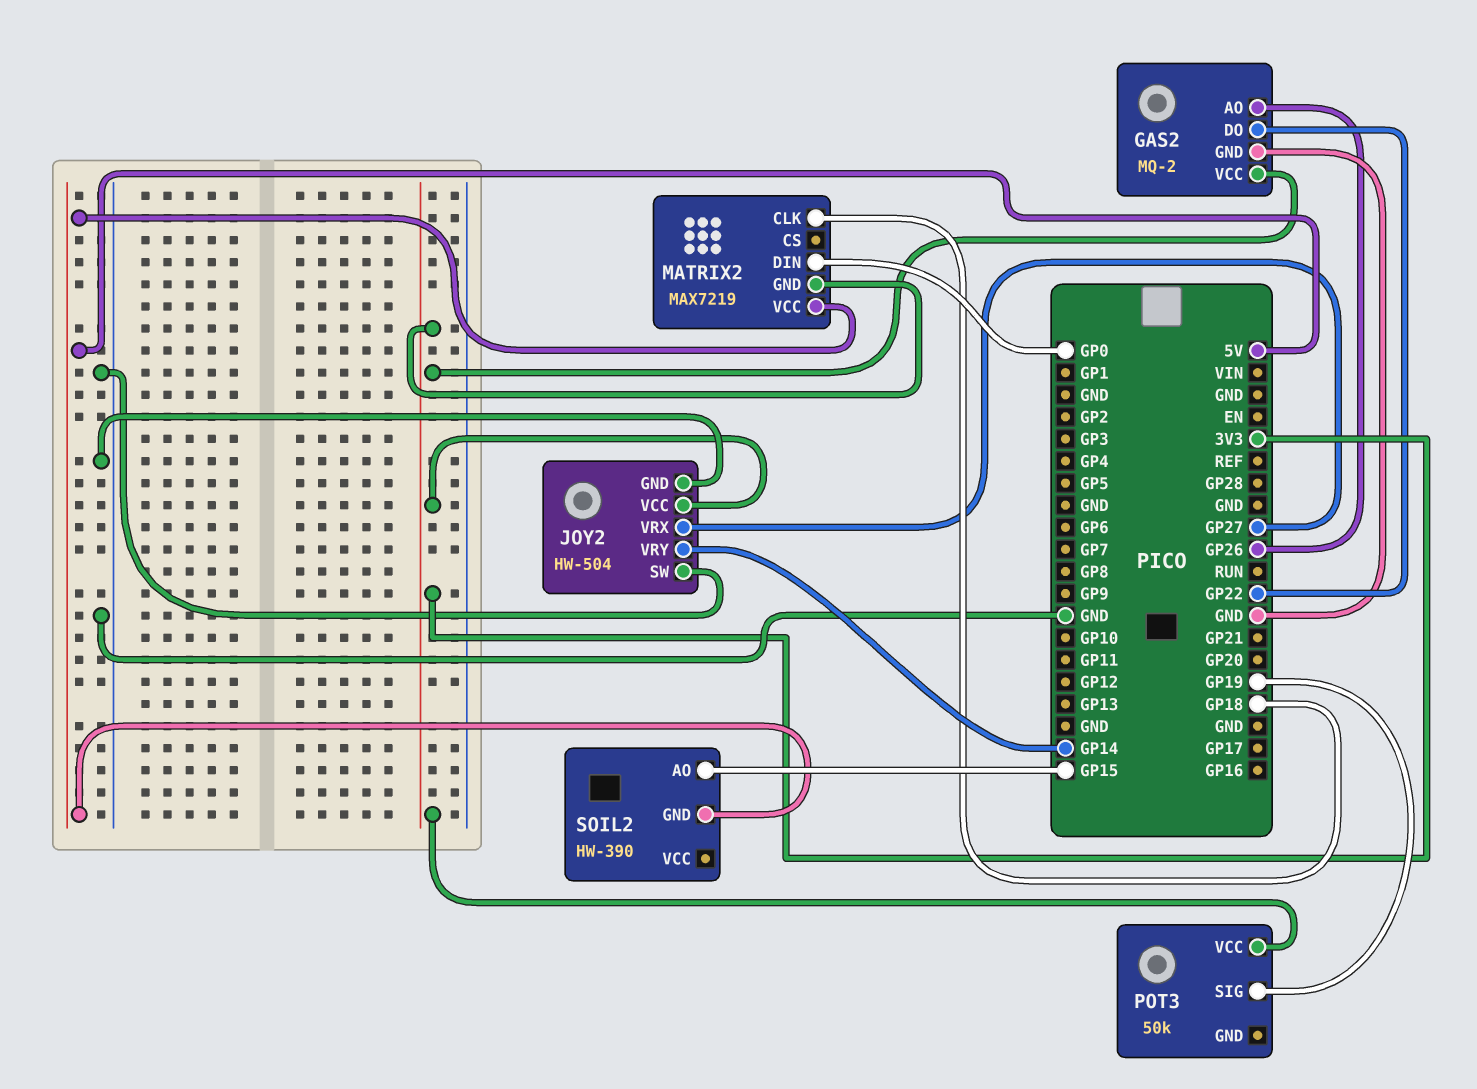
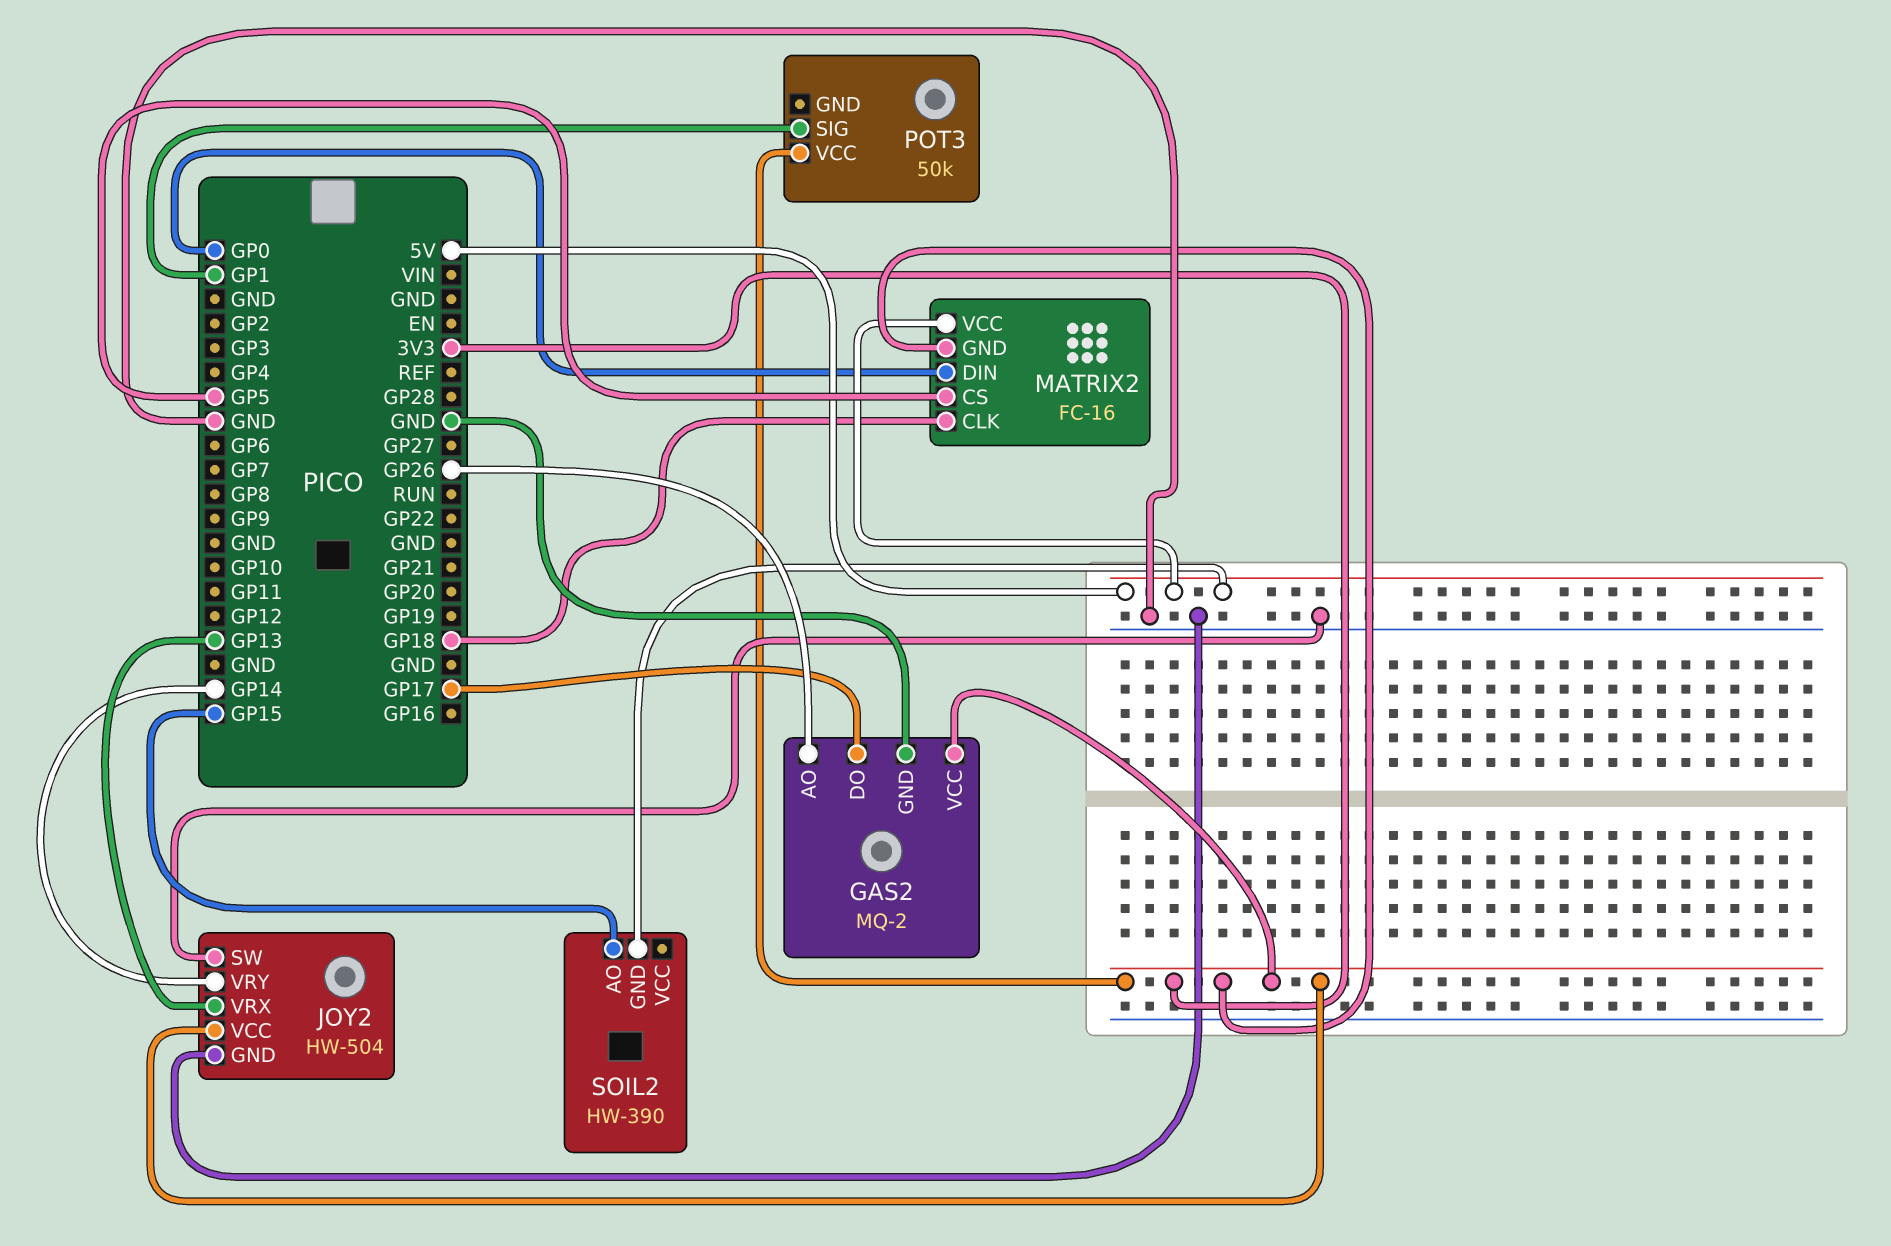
GAS2 pin DO: GP22 -> GP17
JOY2 pin VRX: GP27 -> GP13
MATRIX2: MAX7219 -> FC-16
MATRIX2 pin CS: none -> GP5
POT3 pin SIG: GP19 -> GP1

